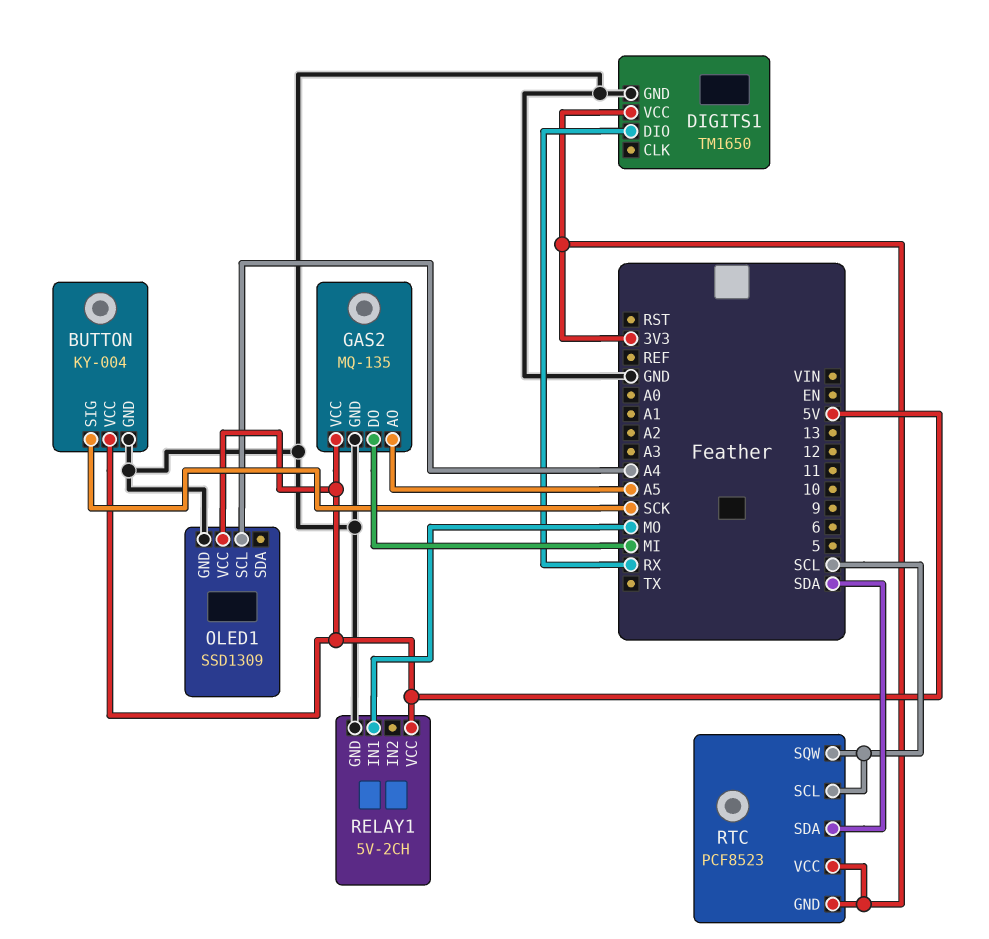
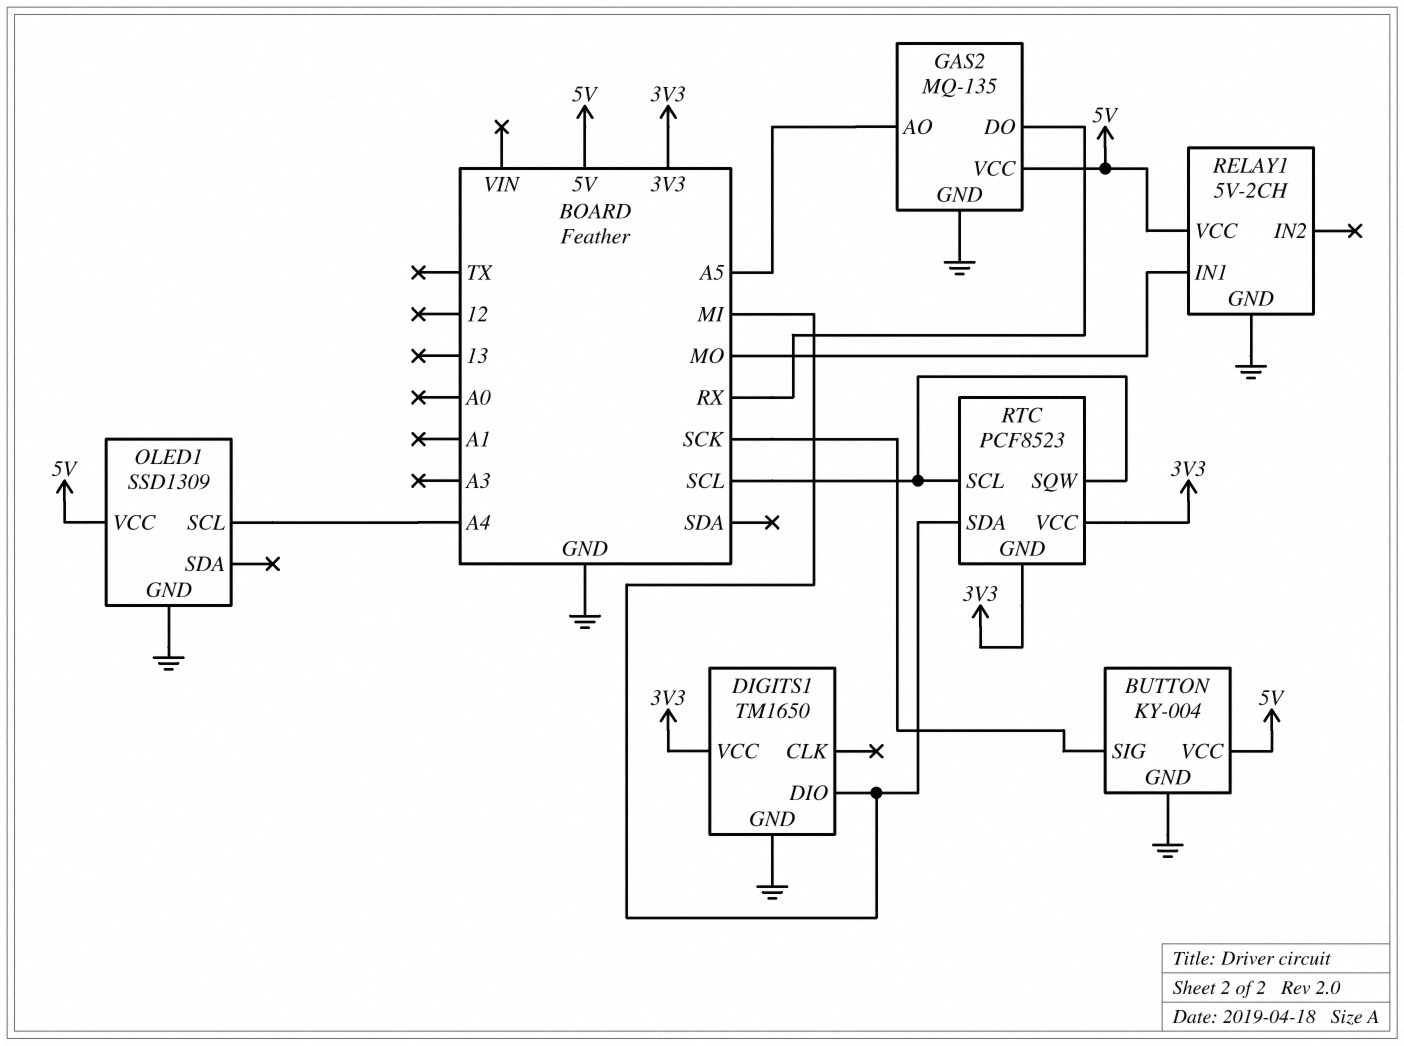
DIGITS1 pin DIO: RX -> MI
GAS2 pin DO: MI -> RX
RTC pin SDA: SDA -> MI

